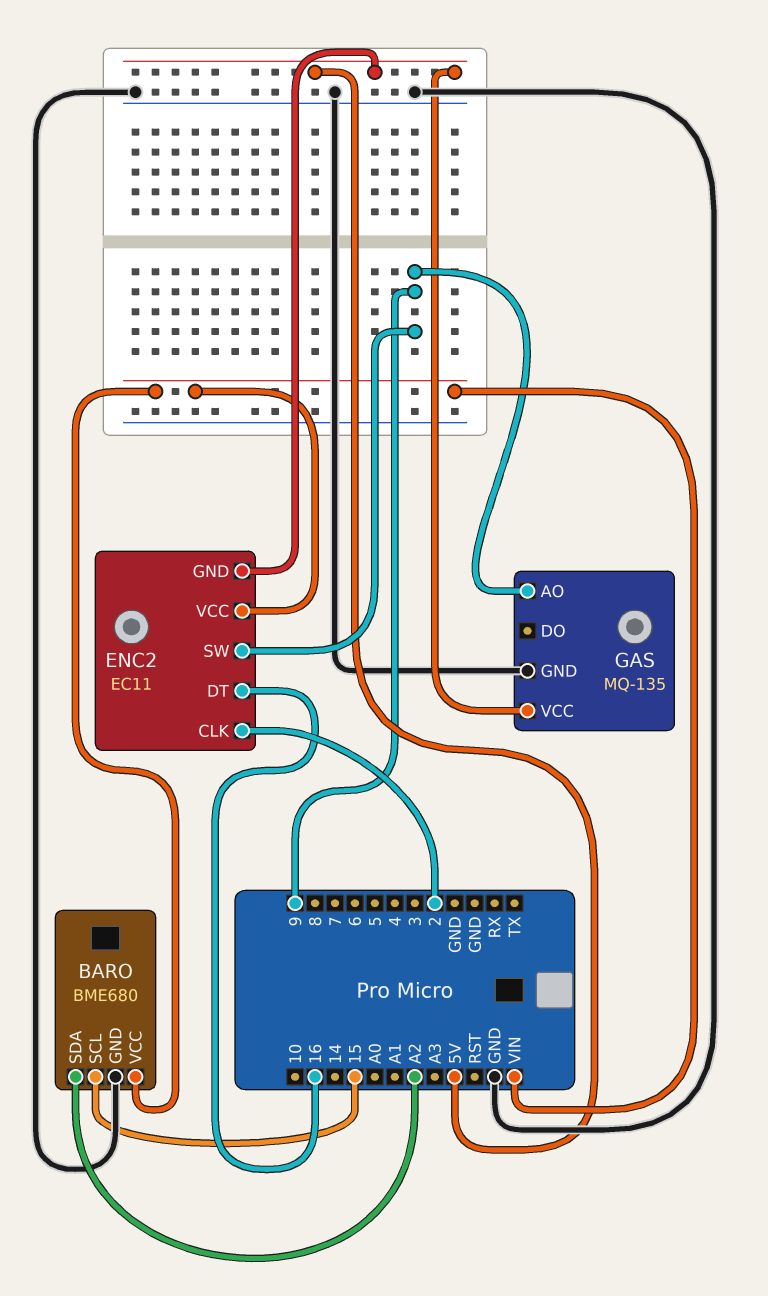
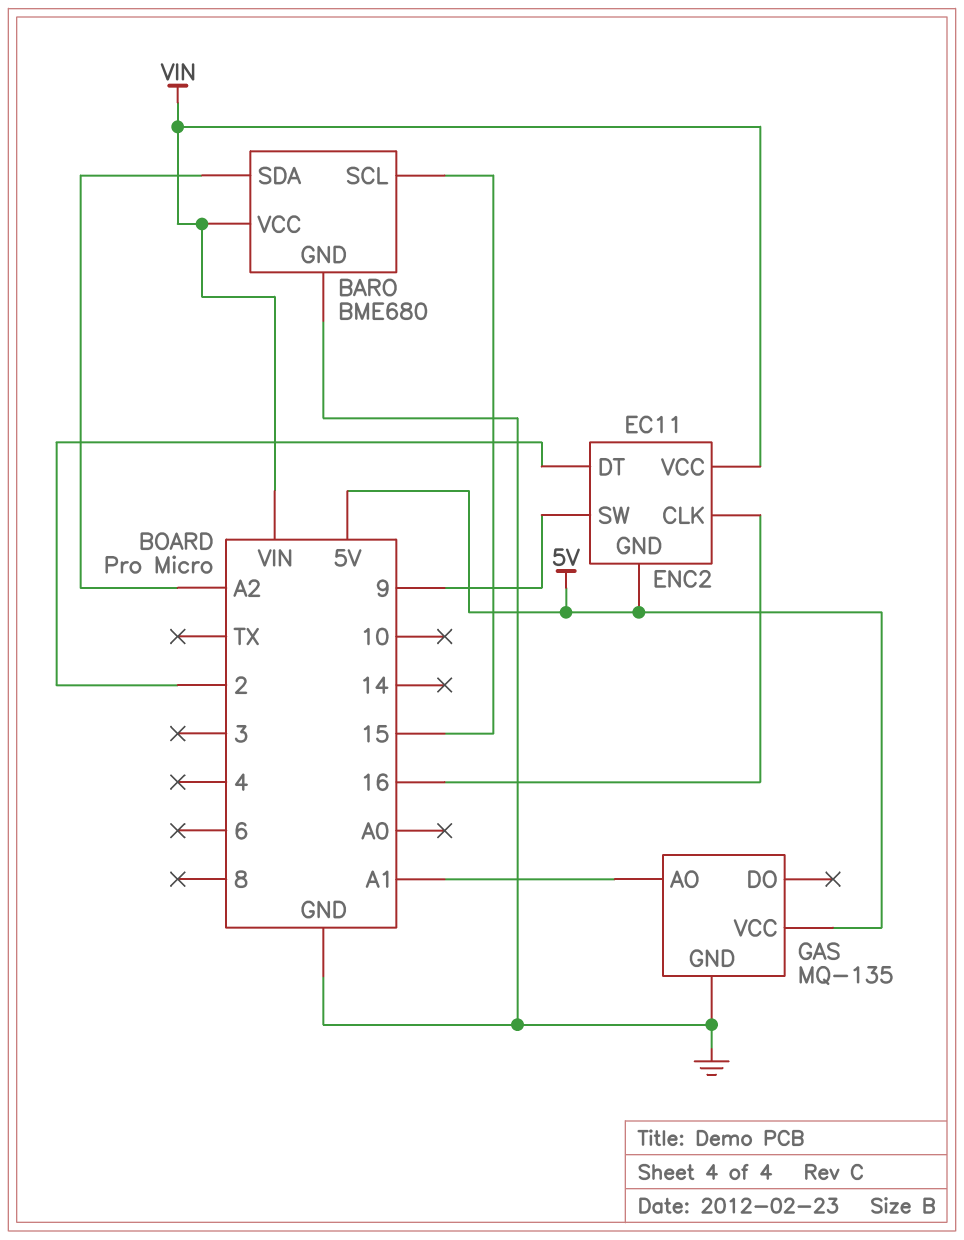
ENC2 pin CLK: 2 -> 16
ENC2 pin DT: 16 -> 2
GAS pin AO: 9 -> A1

